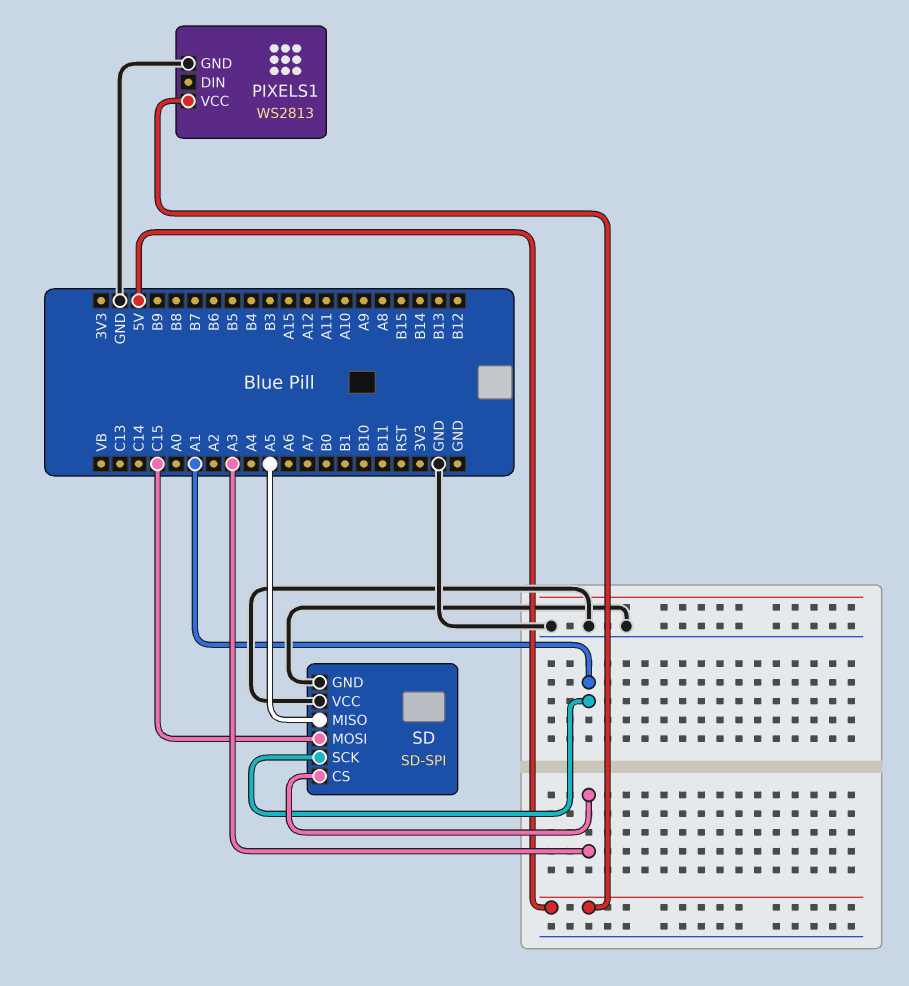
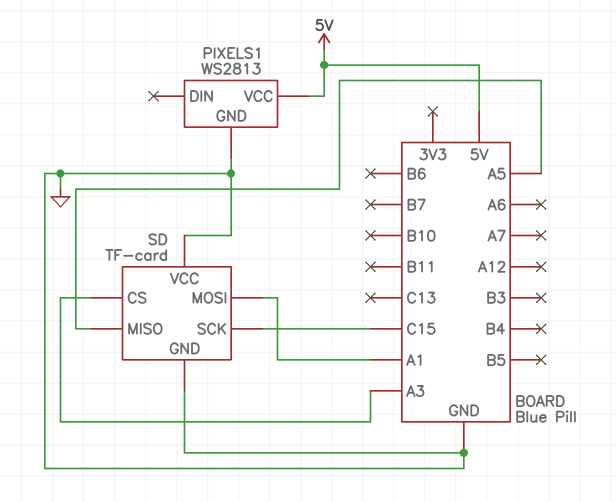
SD: SD-SPI -> TF-card
SD pin MOSI: C15 -> A1
SD pin SCK: A1 -> C15

